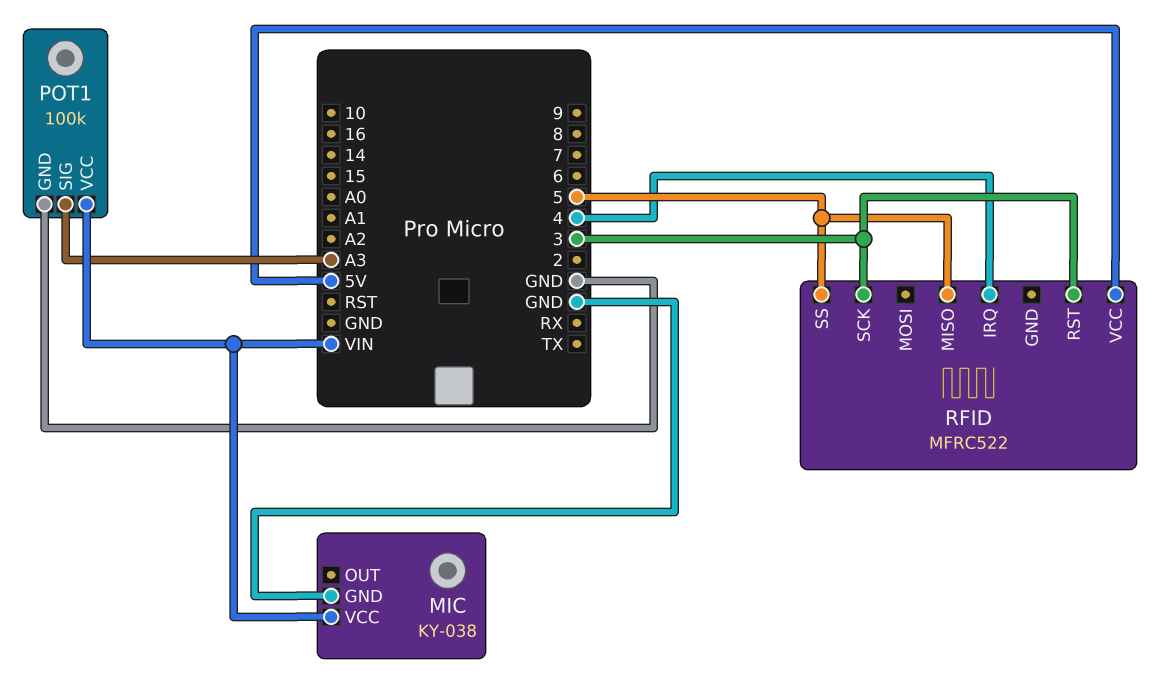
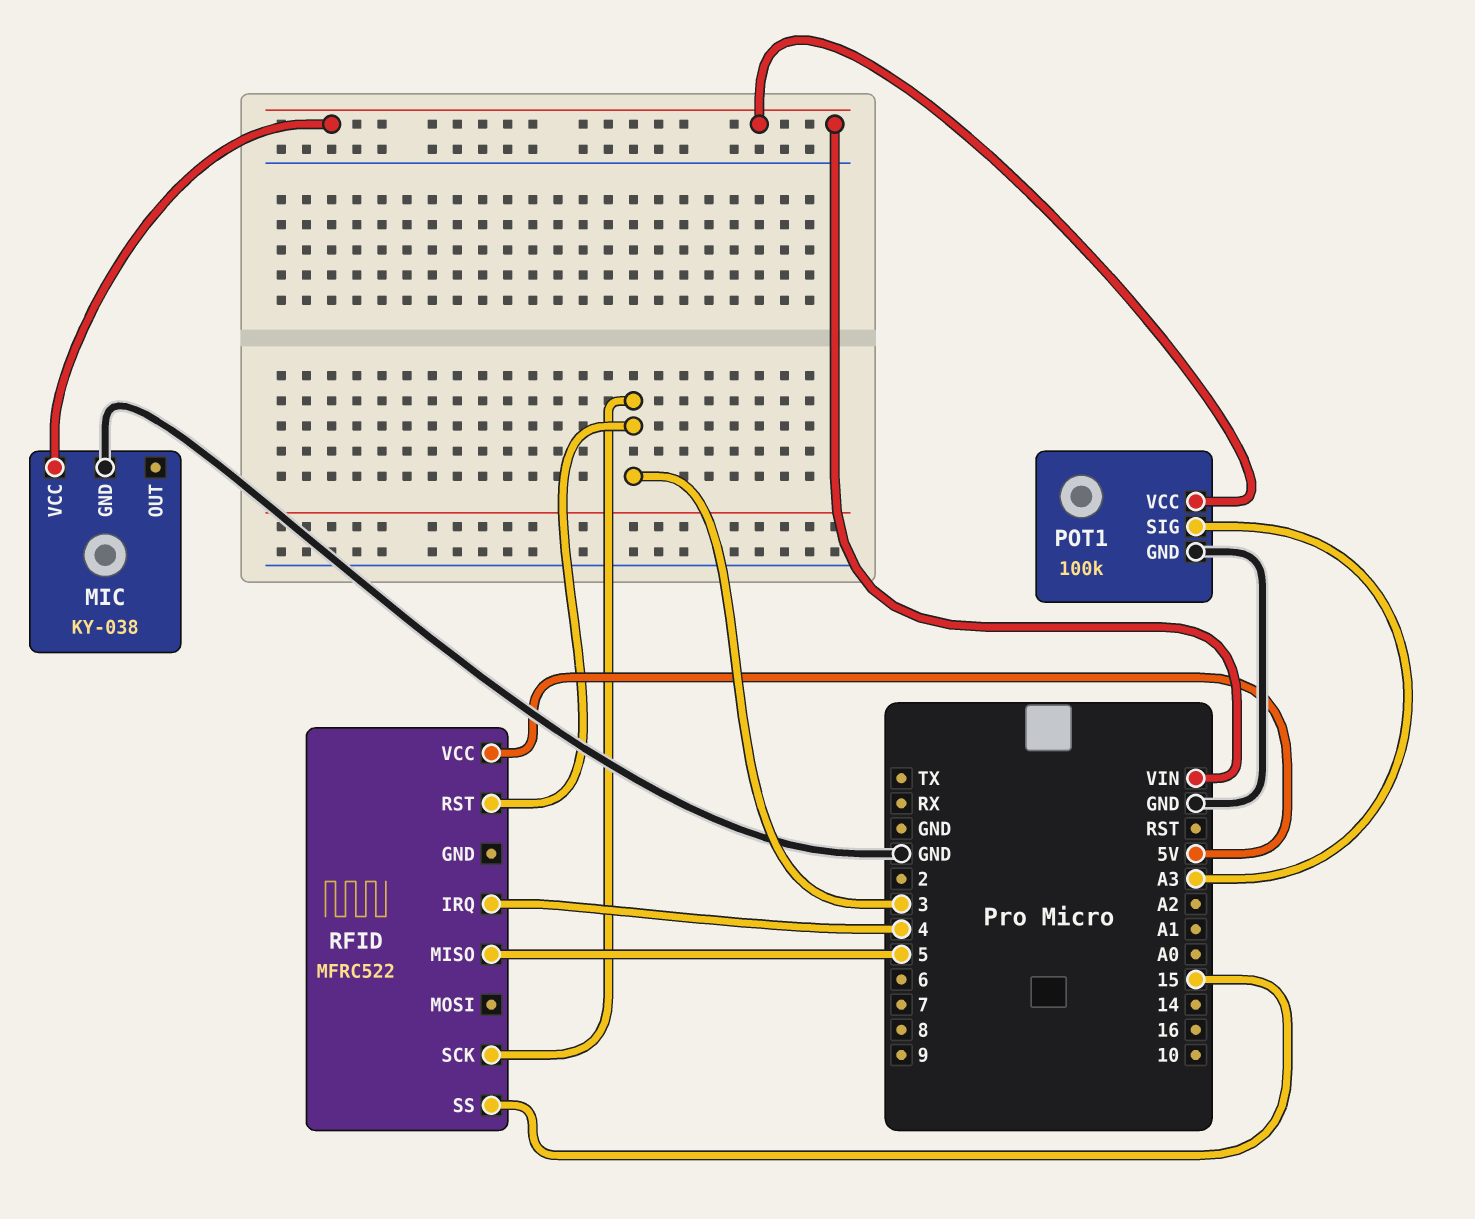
RFID pin SS: 5 -> 15

